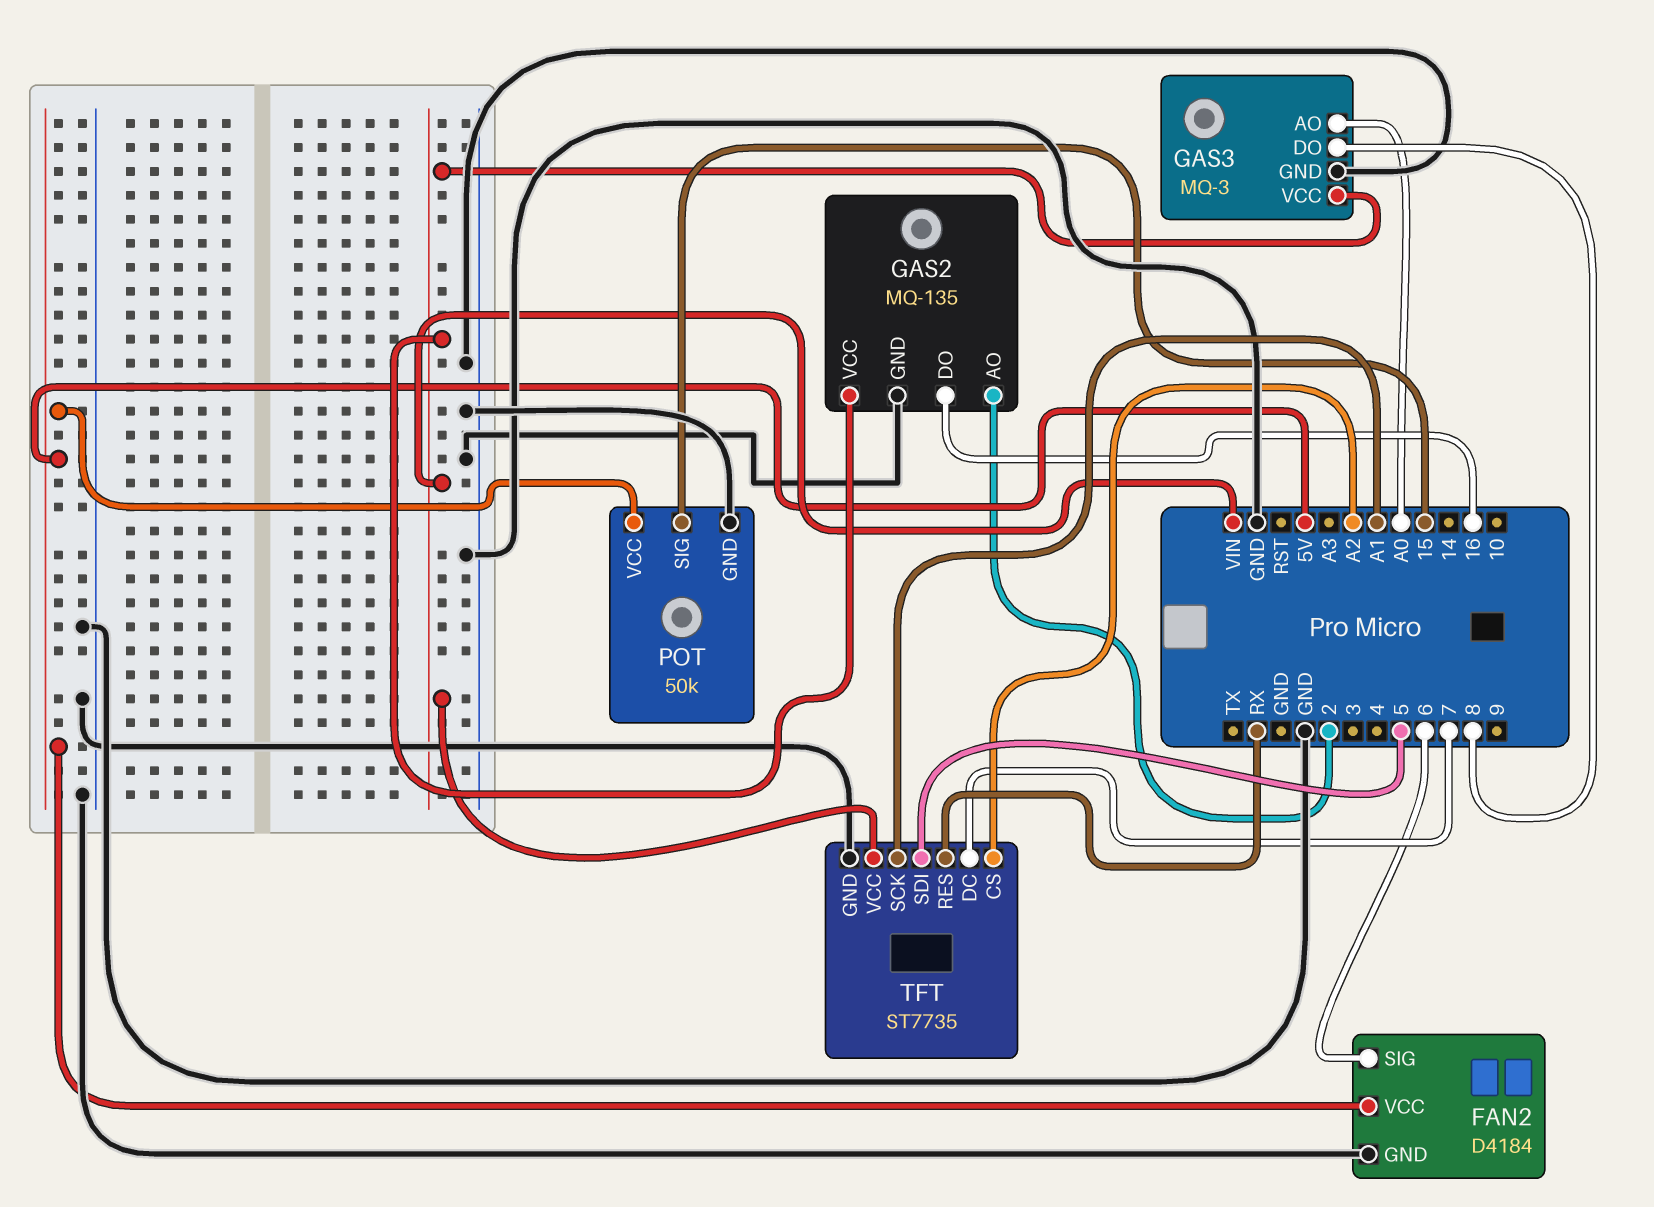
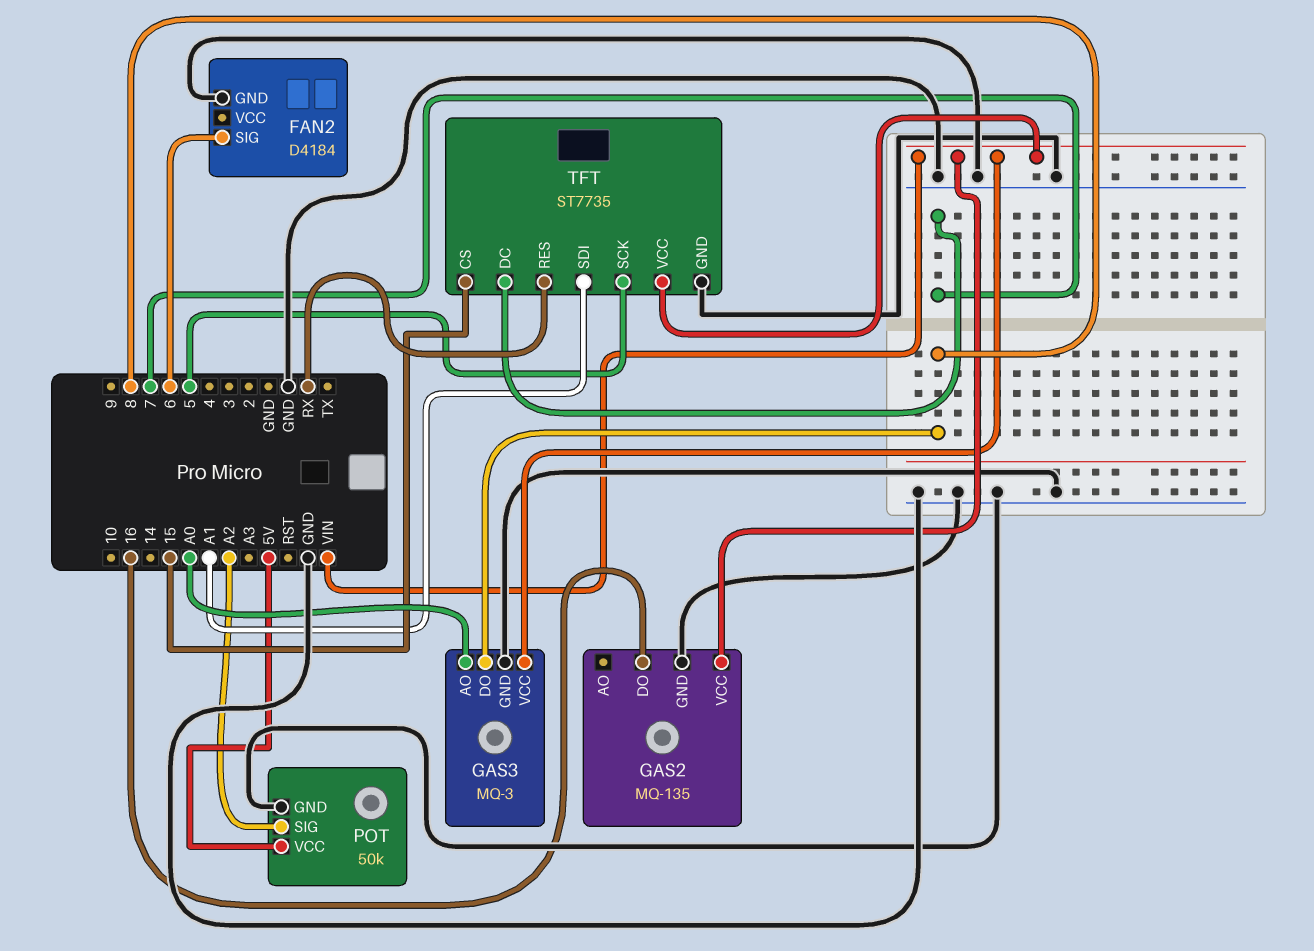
FAN2 pin VCC: 5V -> none
GAS2 pin AO: 2 -> none
POT pin SIG: 15 -> A2
TFT pin CS: A2 -> 15
TFT pin SCK: A1 -> 5
TFT pin SDI: 5 -> A1

